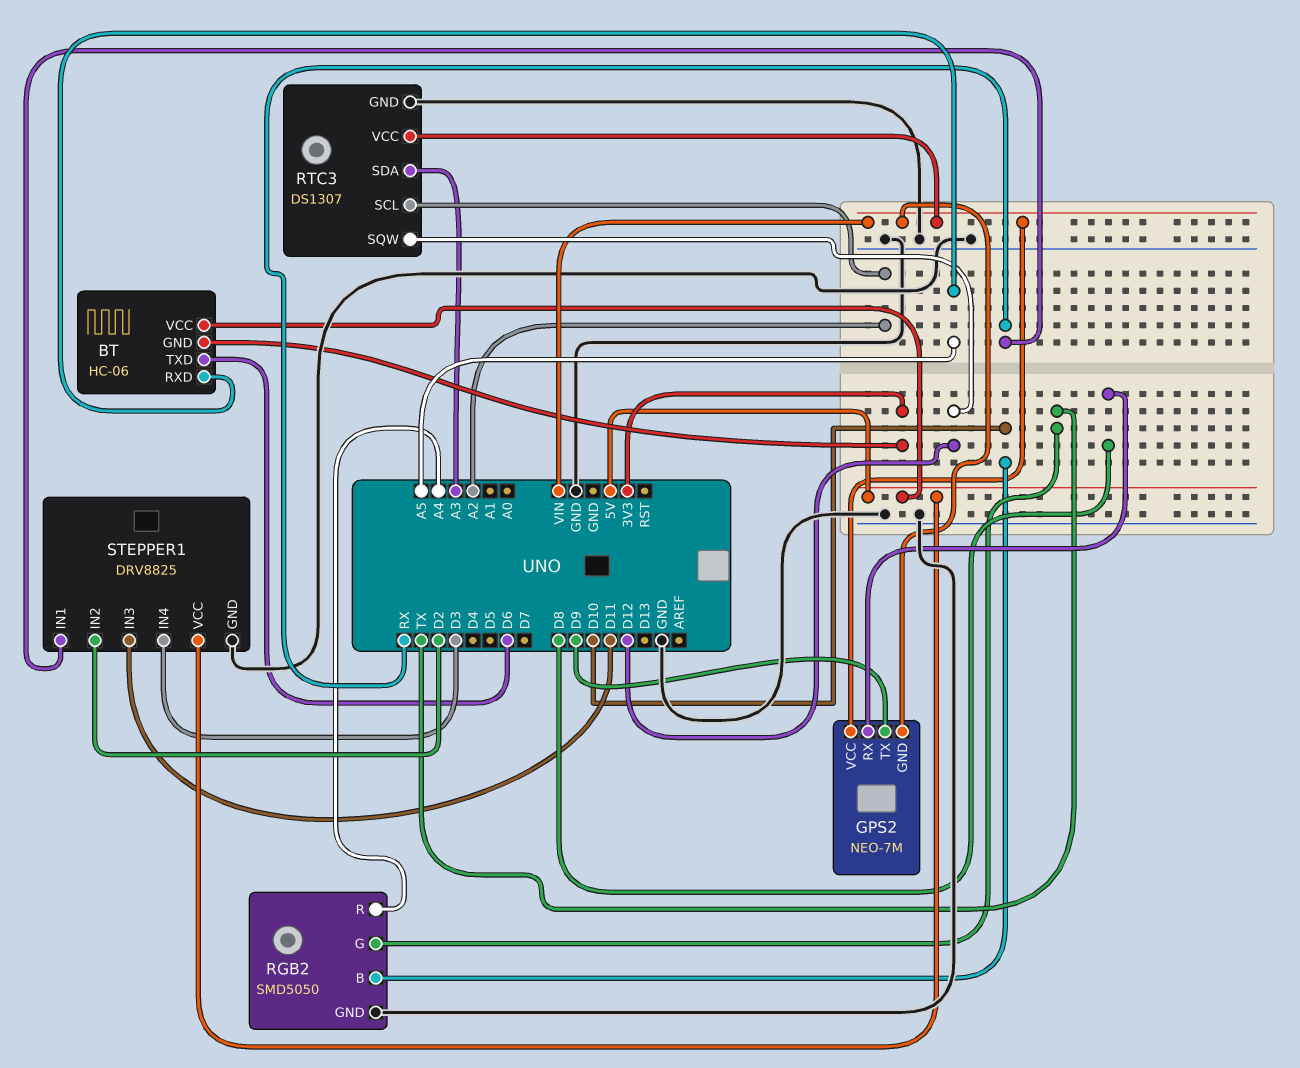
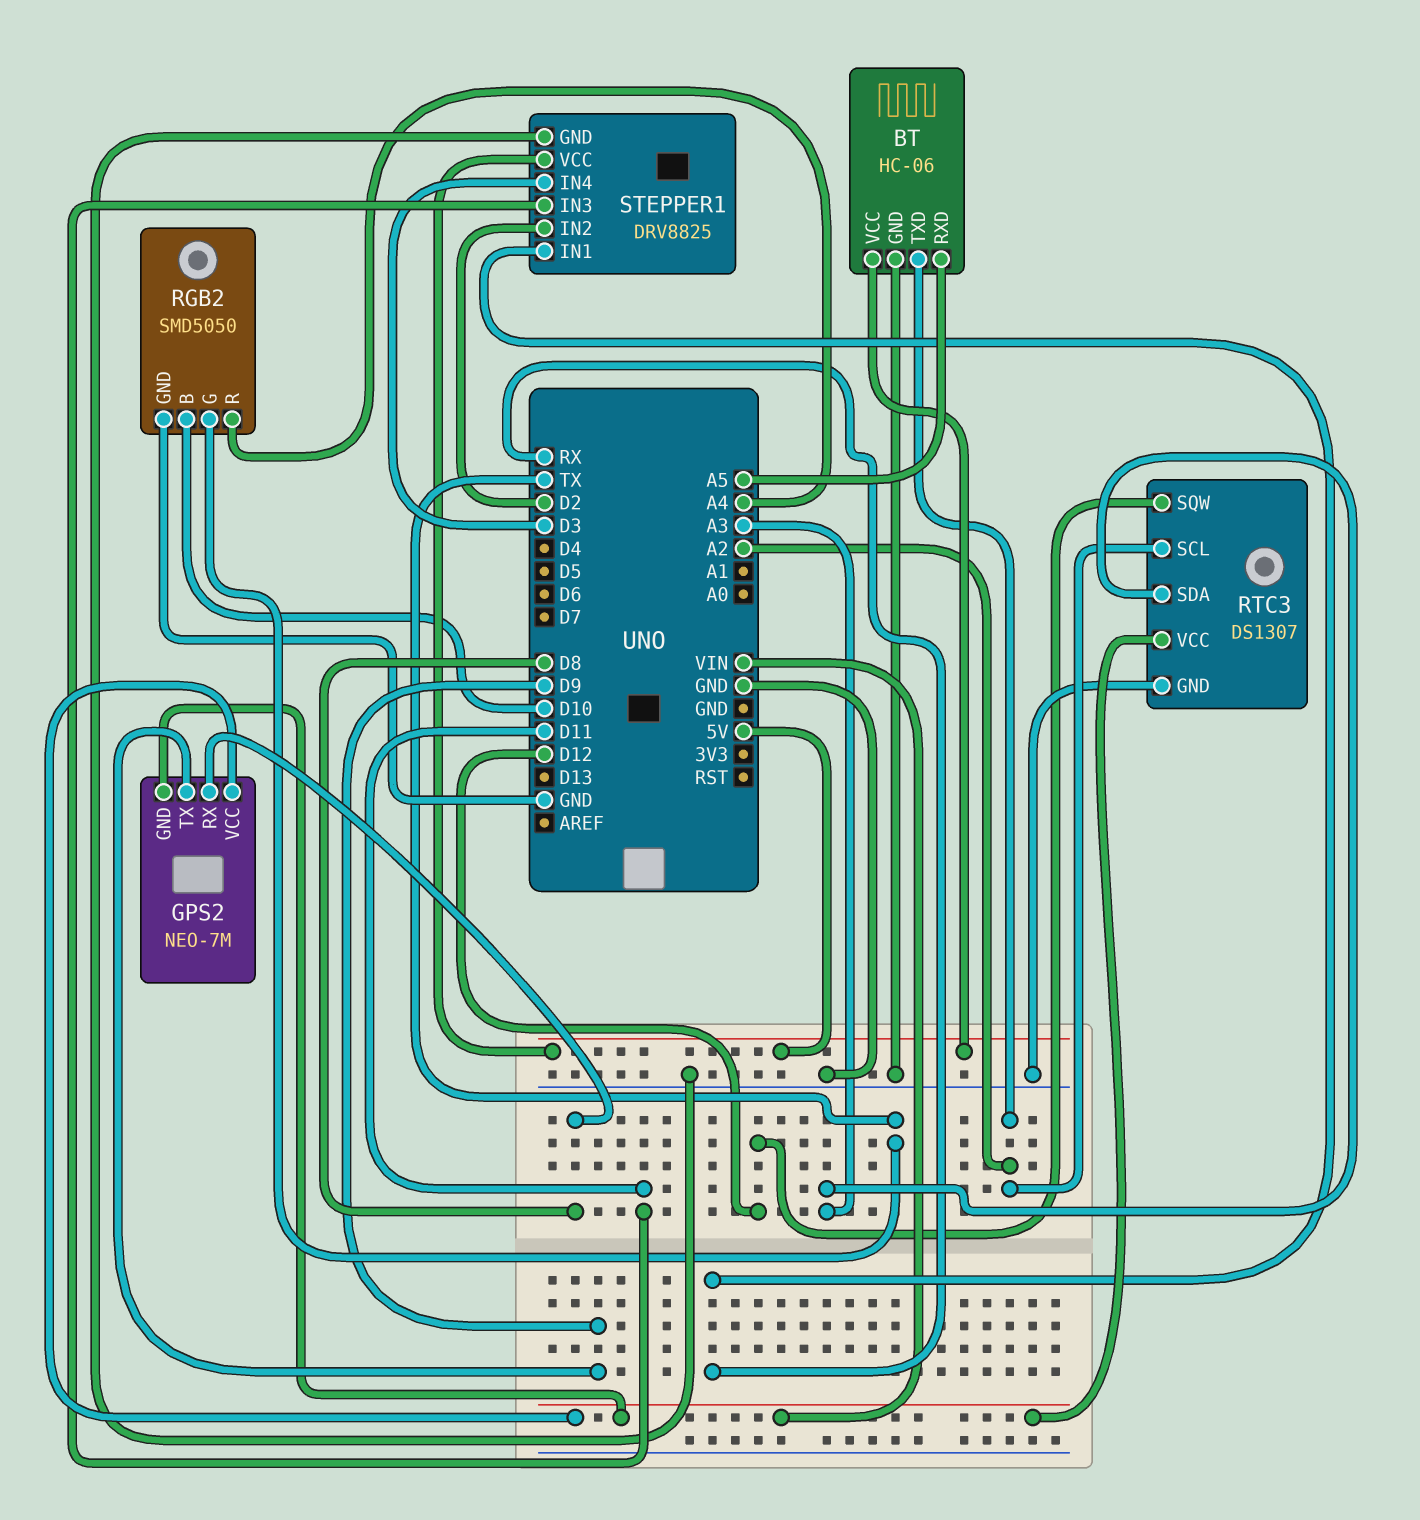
BT pin GND: 3V3 -> GND
BT pin TXD: D6 -> A2

